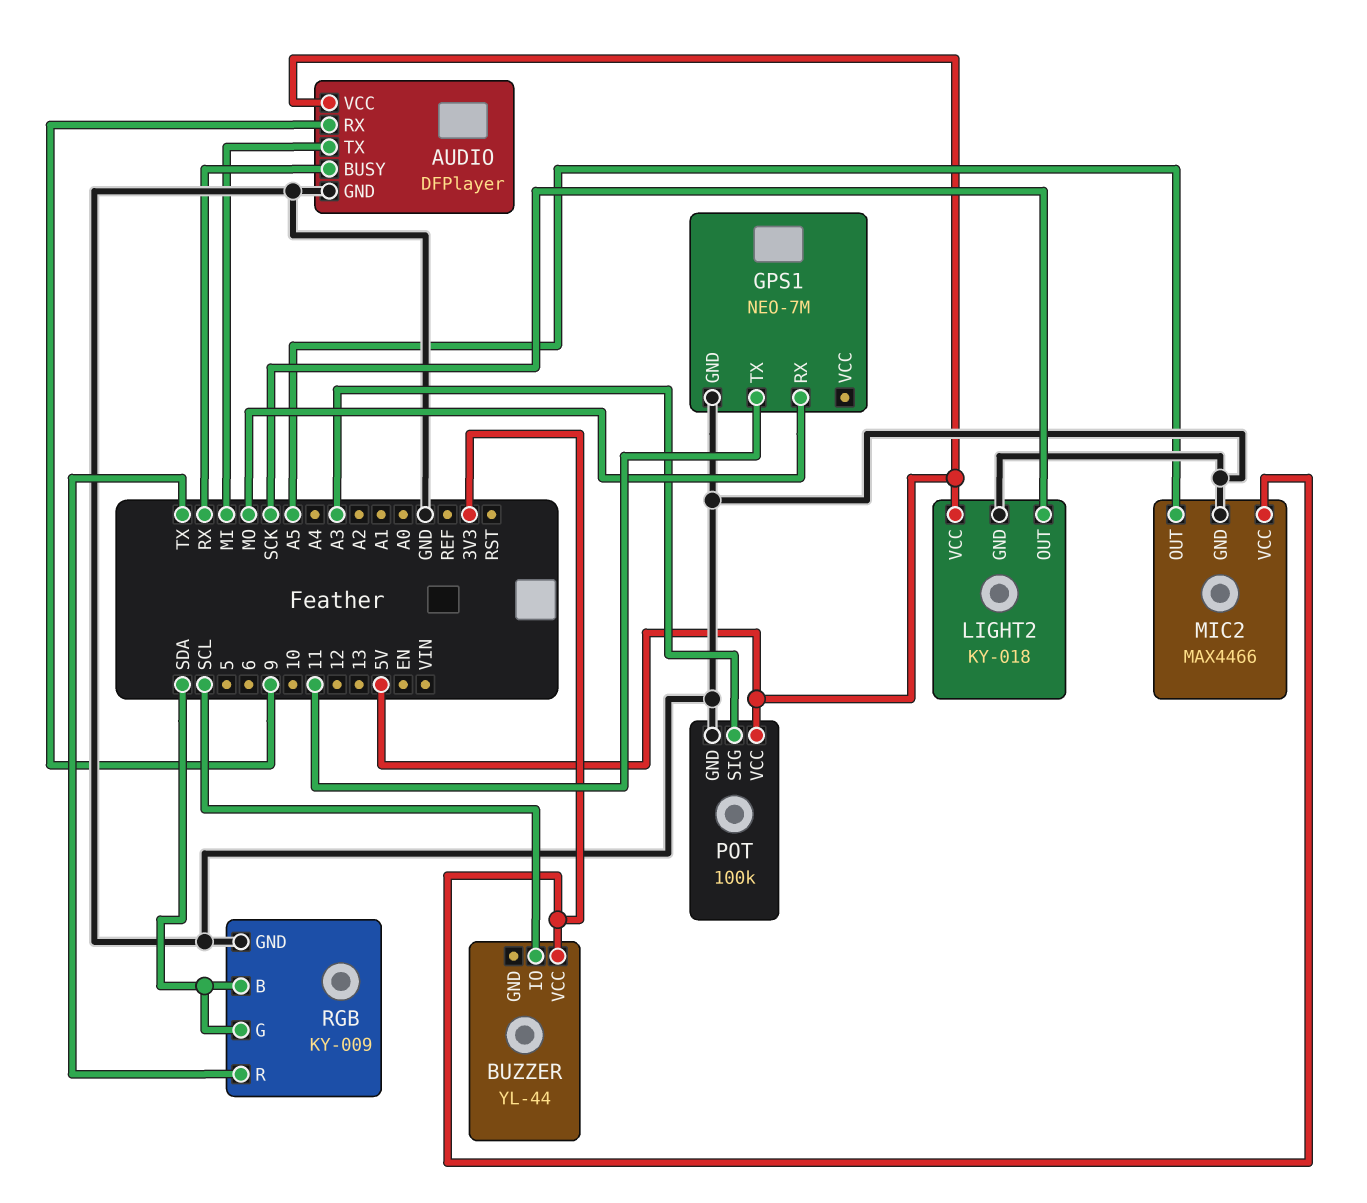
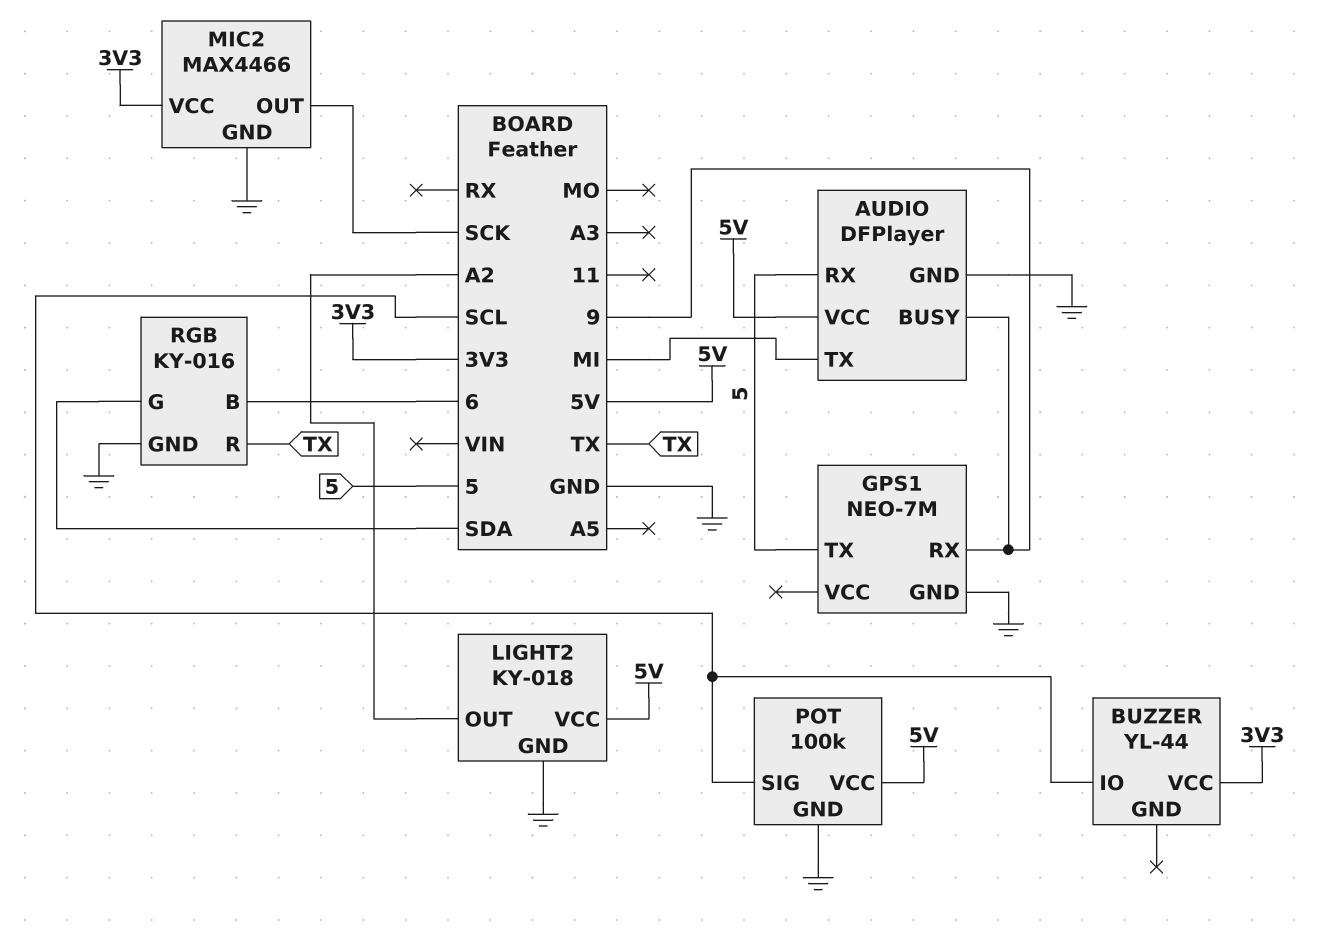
AUDIO pin BUSY: RX -> 9
AUDIO pin RX: 9 -> 5
GPS1 pin RX: MO -> 9
GPS1 pin TX: 11 -> 5
LIGHT2 pin OUT: SCK -> A2
MIC2 pin OUT: A5 -> SCK
POT pin SIG: A3 -> SCL
RGB: KY-009 -> KY-016
RGB pin B: SDA -> 6

